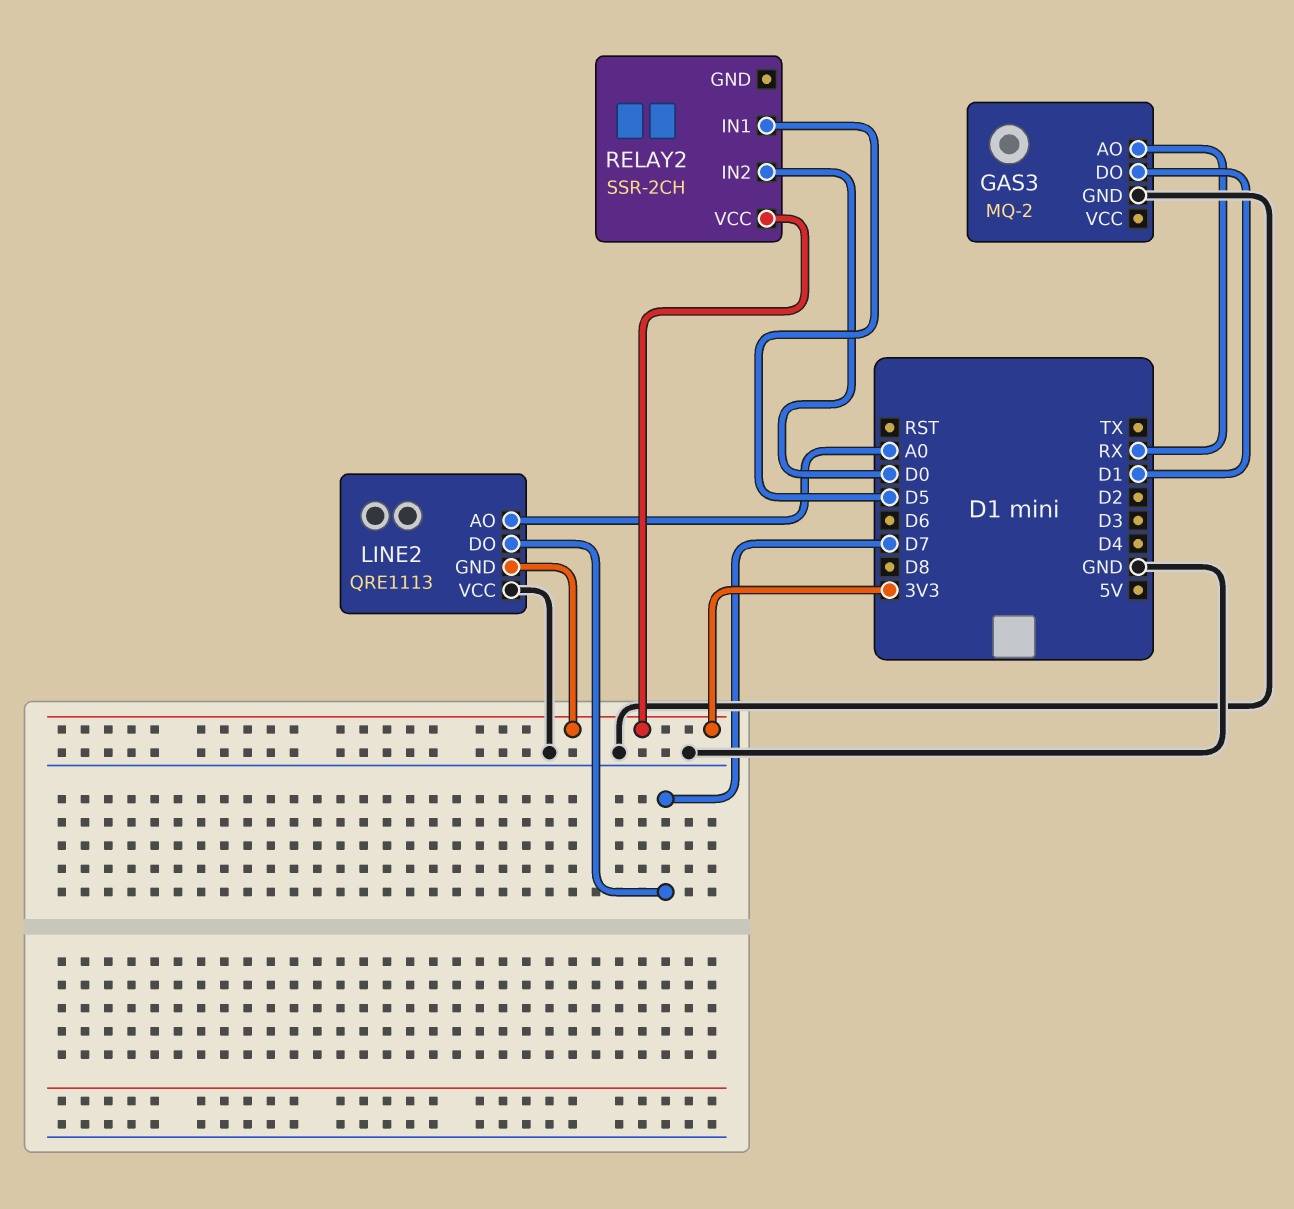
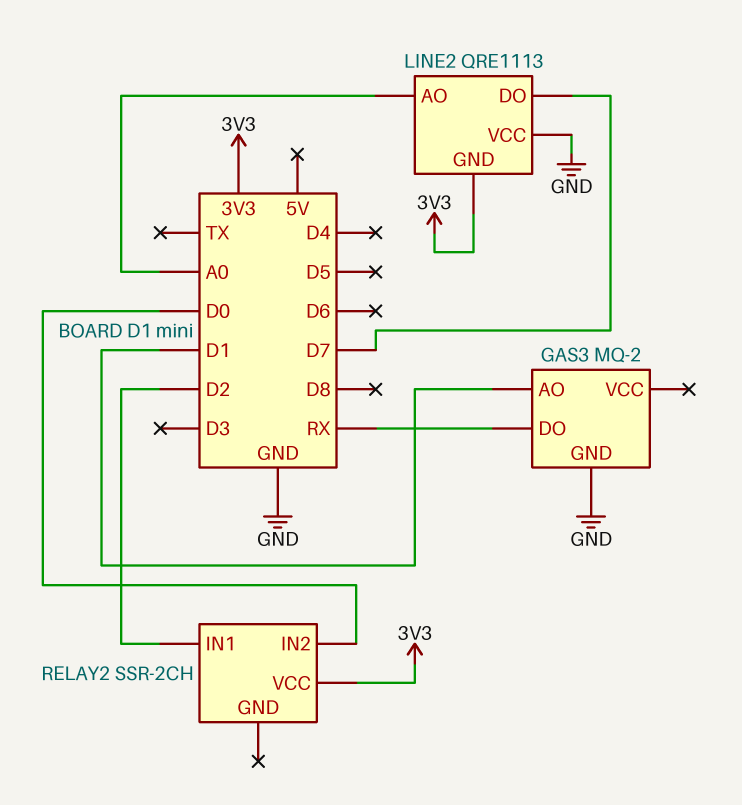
GAS3 pin AO: RX -> D1
GAS3 pin DO: D1 -> RX
RELAY2 pin IN1: D5 -> D2

